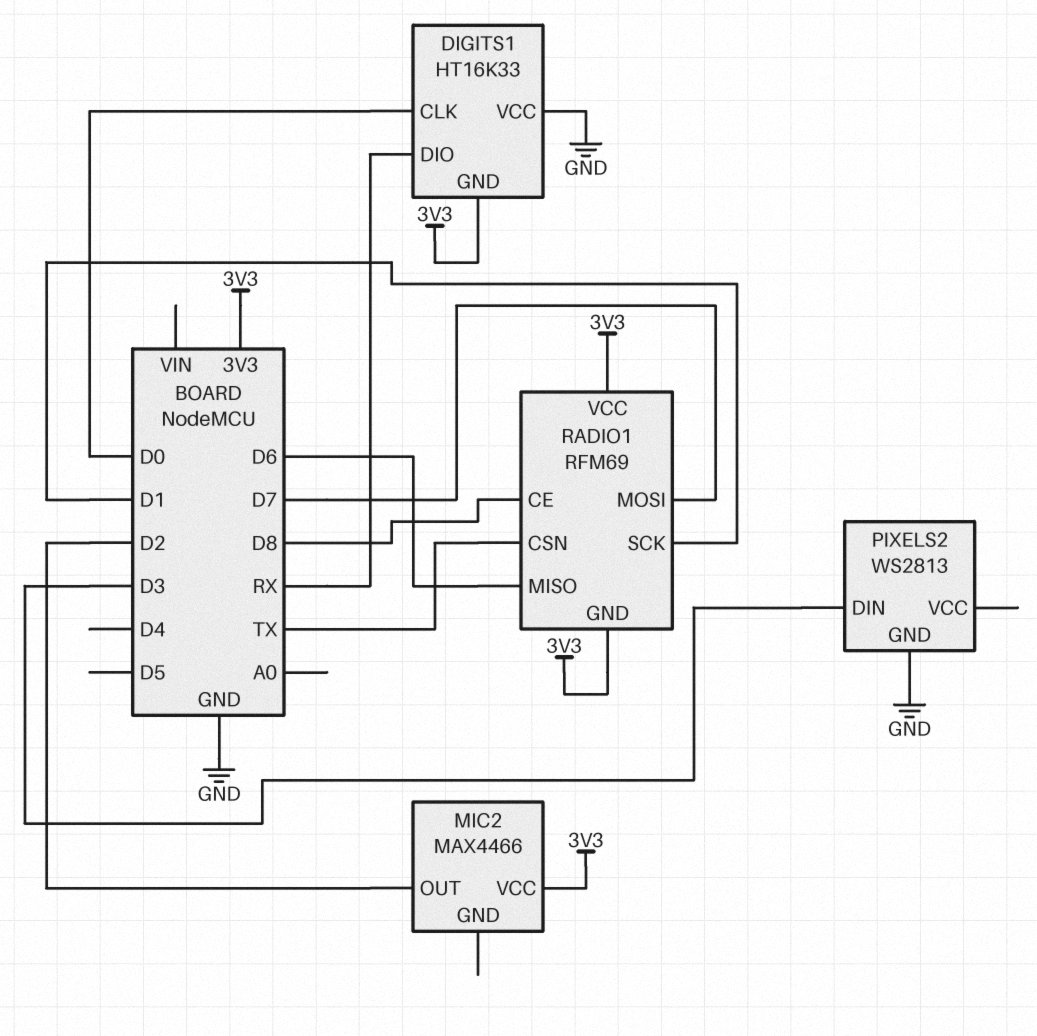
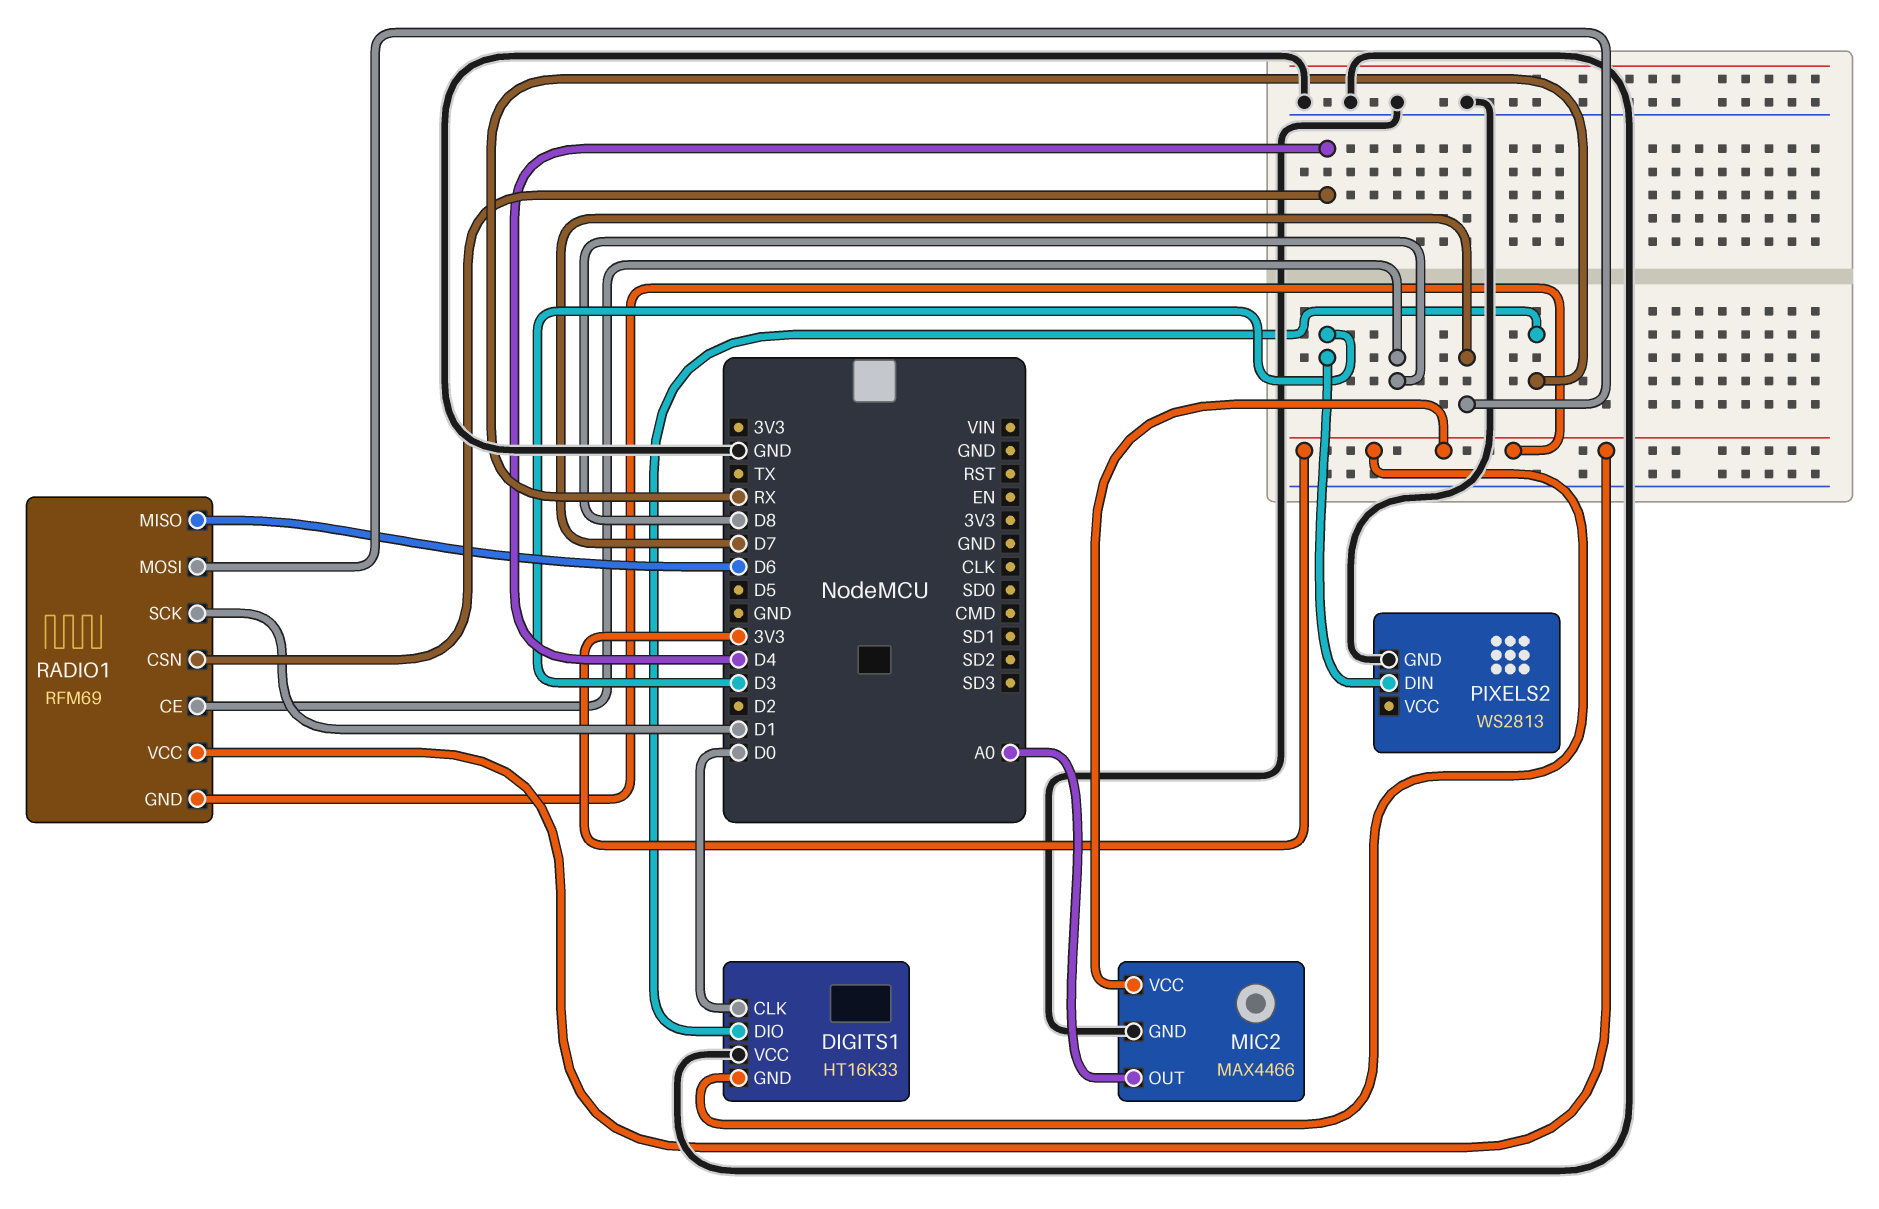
MIC2 pin GND: none -> GND
MIC2 pin OUT: D2 -> A0
RADIO1 pin CSN: TX -> D4

